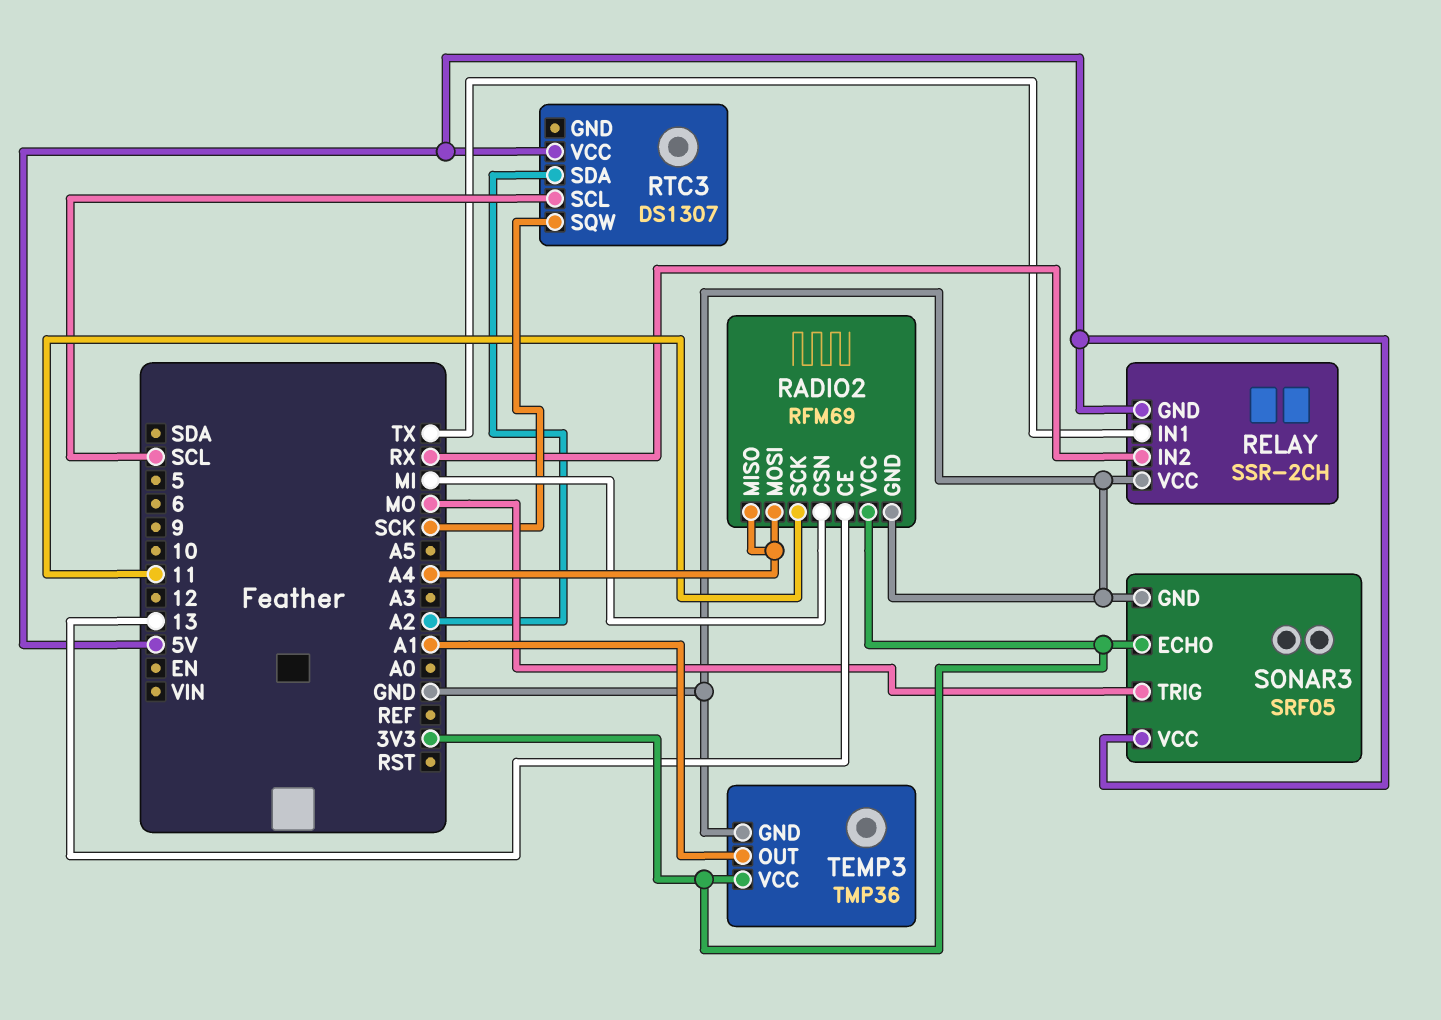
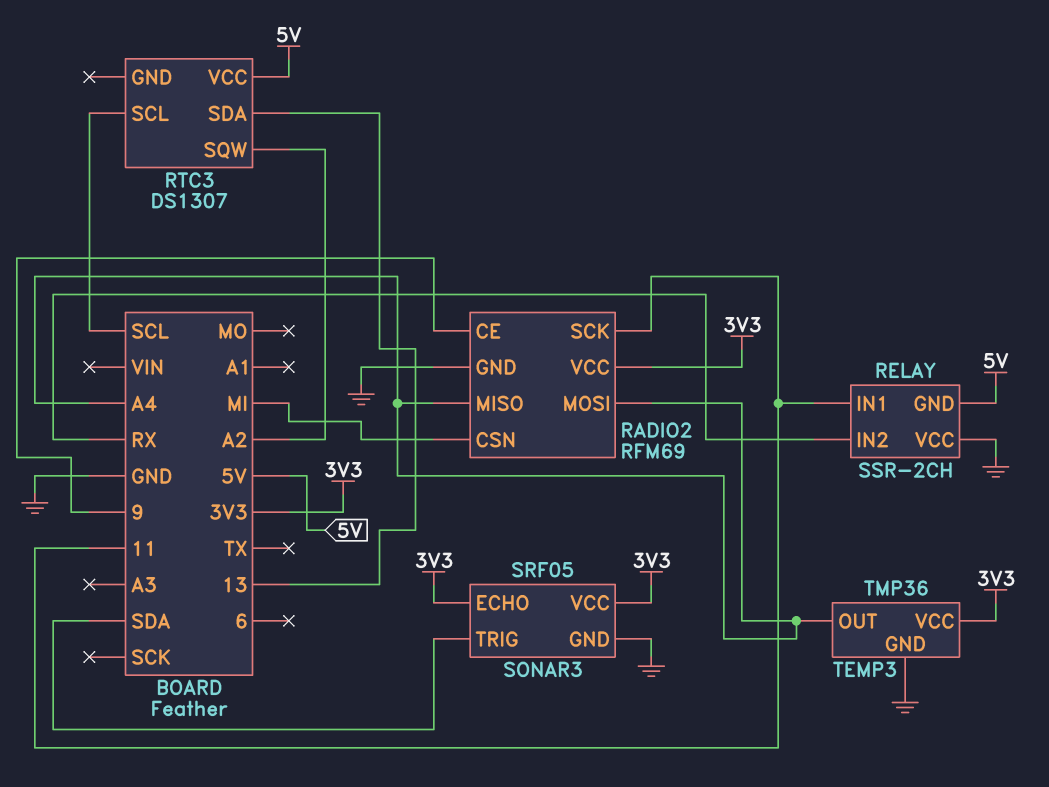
RADIO2 pin CE: 13 -> 9
RELAY pin IN1: TX -> 11
RTC3 pin SDA: A2 -> 13
RTC3 pin SQW: SCK -> A2
SONAR3 pin TRIG: MO -> SDA
SONAR3 pin VCC: 5V -> 3V3
TEMP3 pin OUT: A1 -> A4

